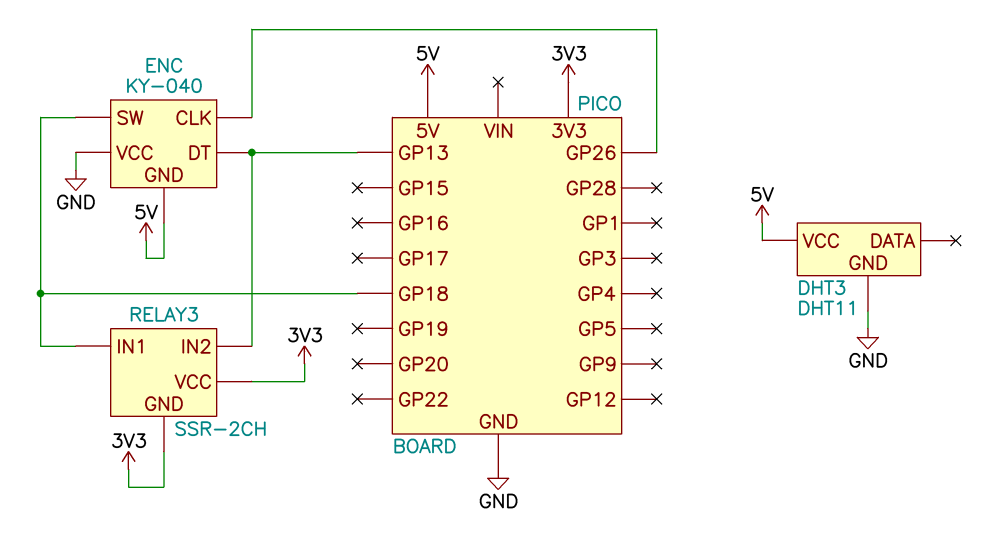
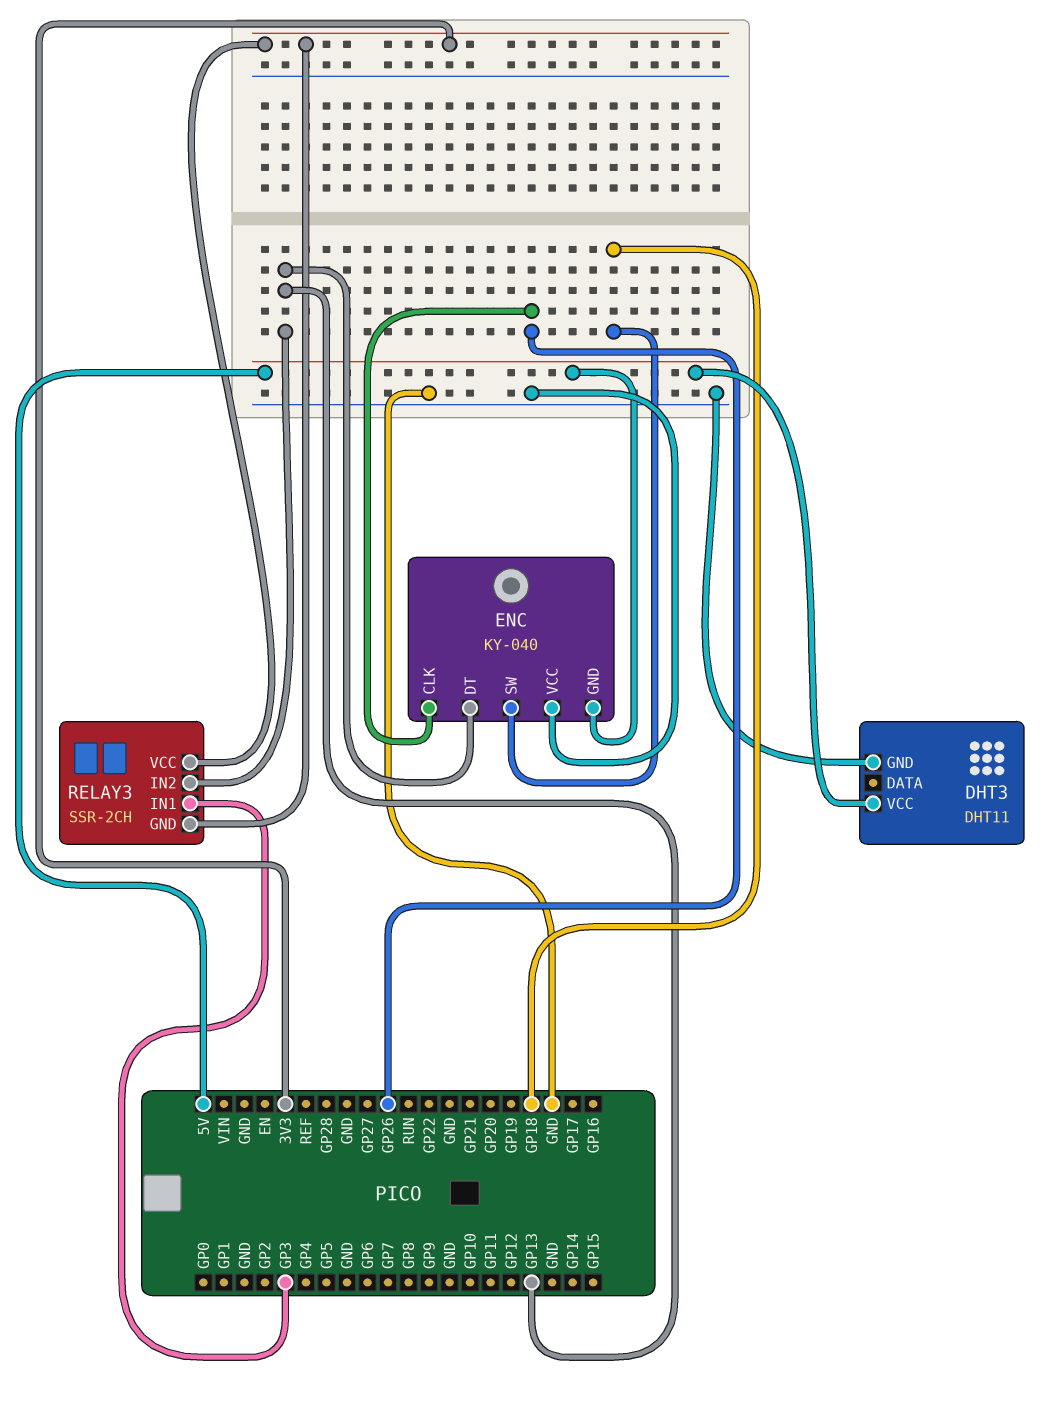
RELAY3 pin IN1: GP18 -> GP3

